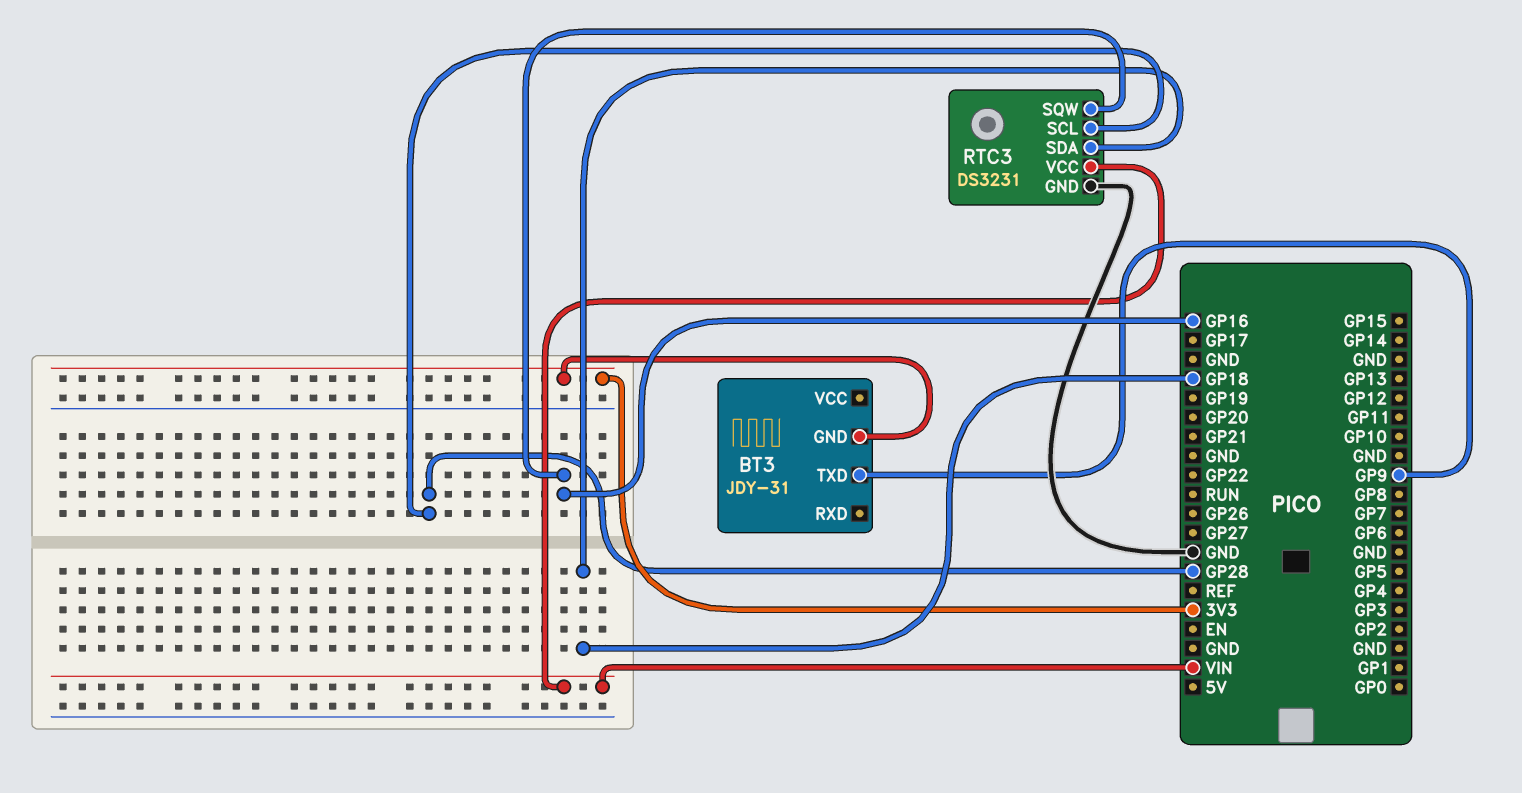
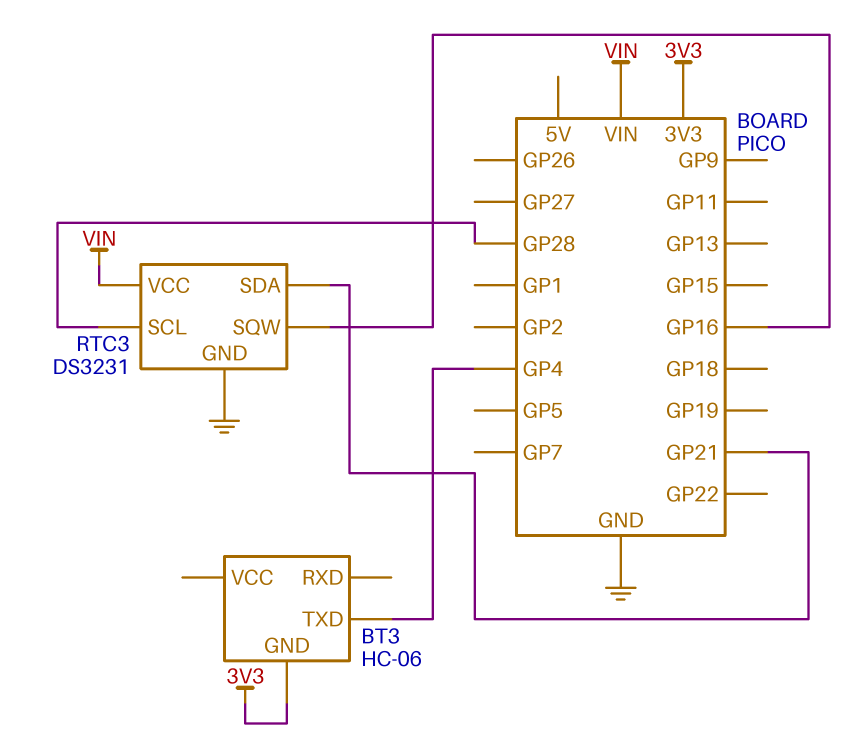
BT3: JDY-31 -> HC-06
BT3 pin TXD: GP9 -> GP4
RTC3 pin SDA: GP18 -> GP21

